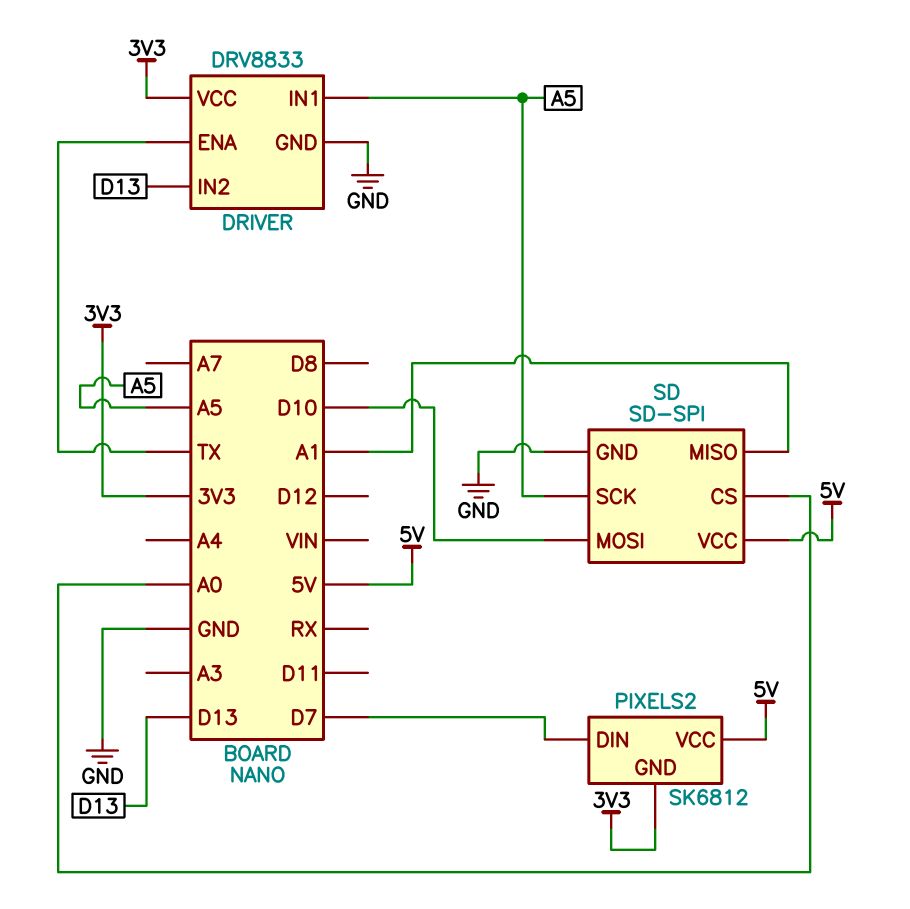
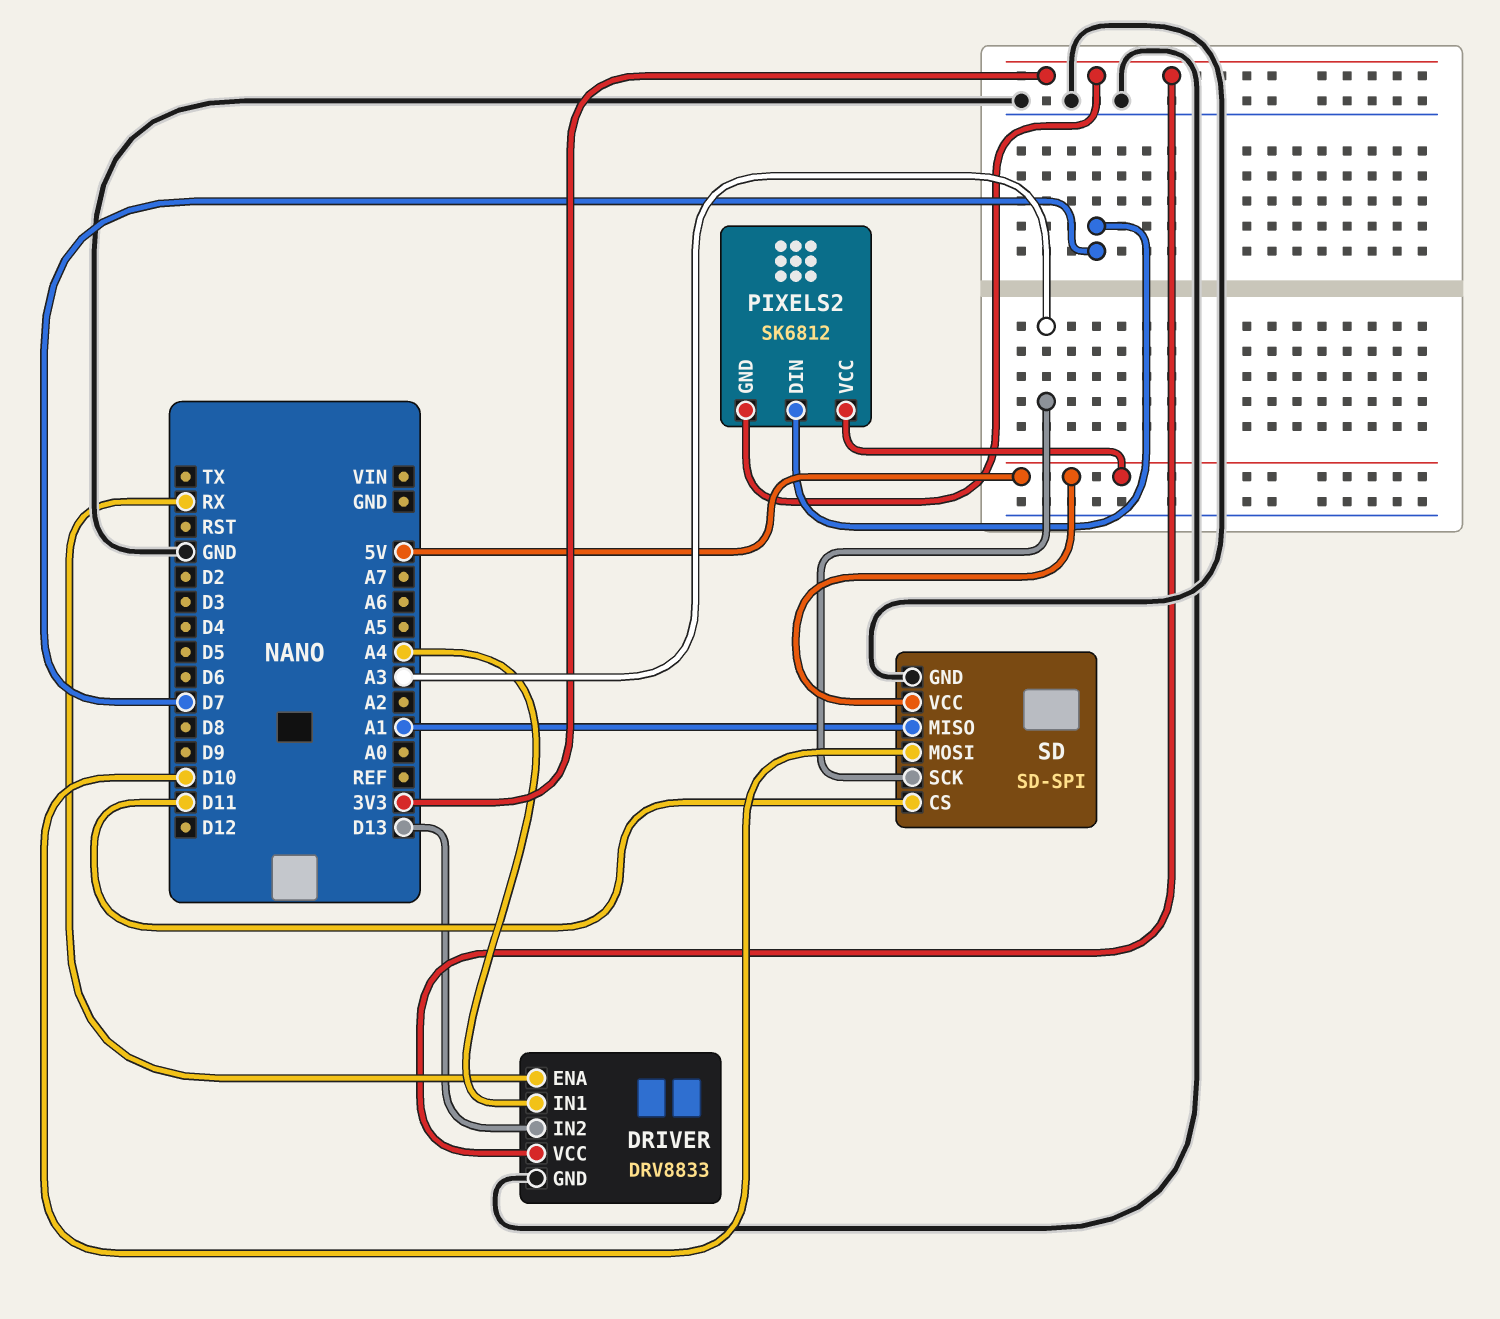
DRIVER pin ENA: TX -> RX
DRIVER pin IN1: A5 -> A4
SD pin CS: A0 -> D11
SD pin SCK: A5 -> A3

